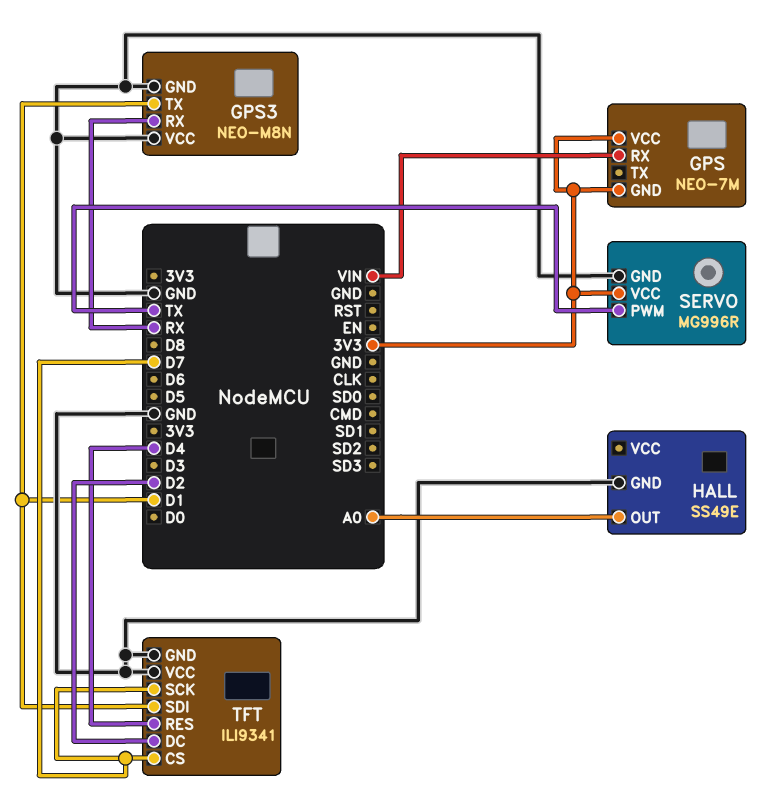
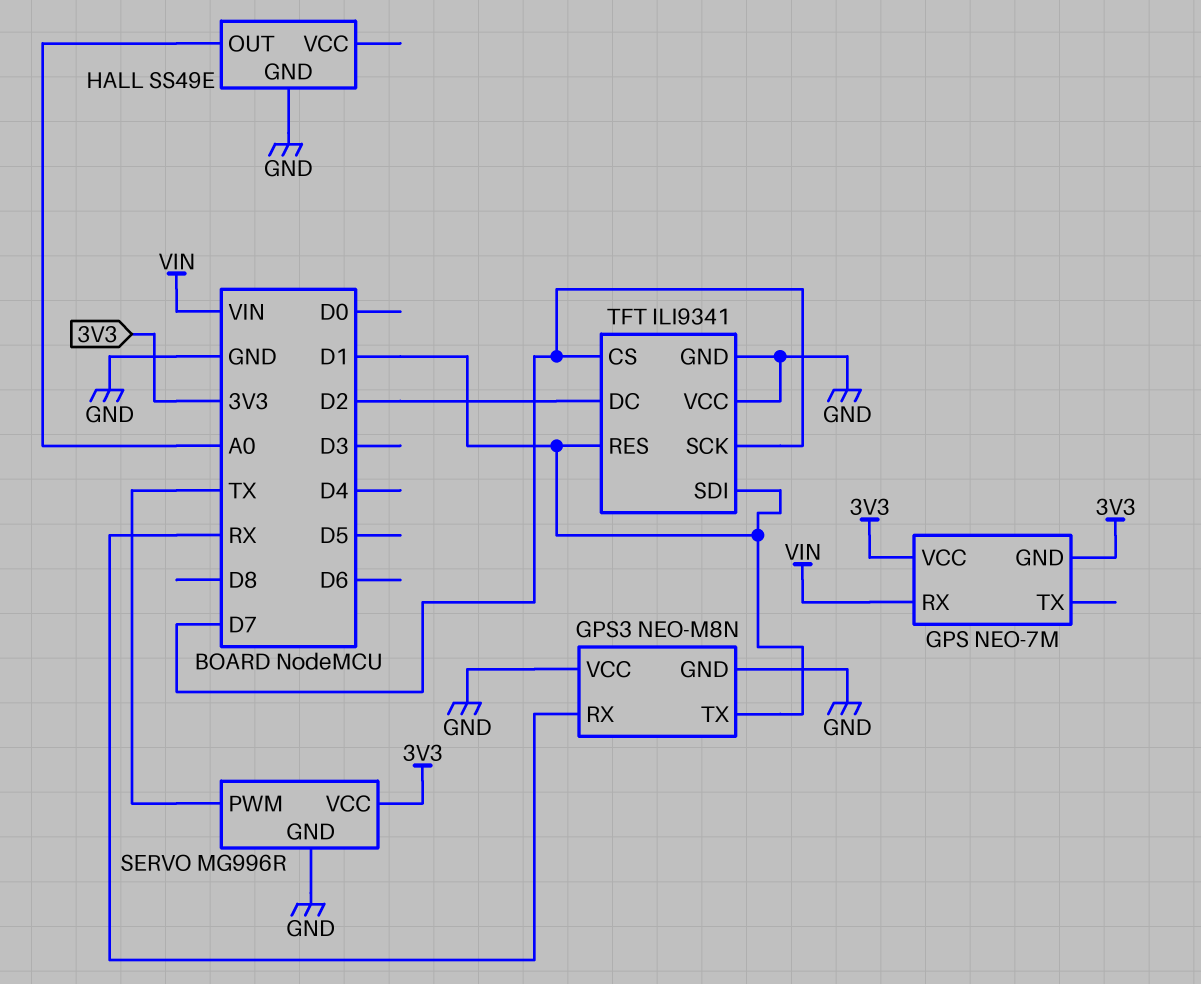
TFT pin RES: D4 -> D1

